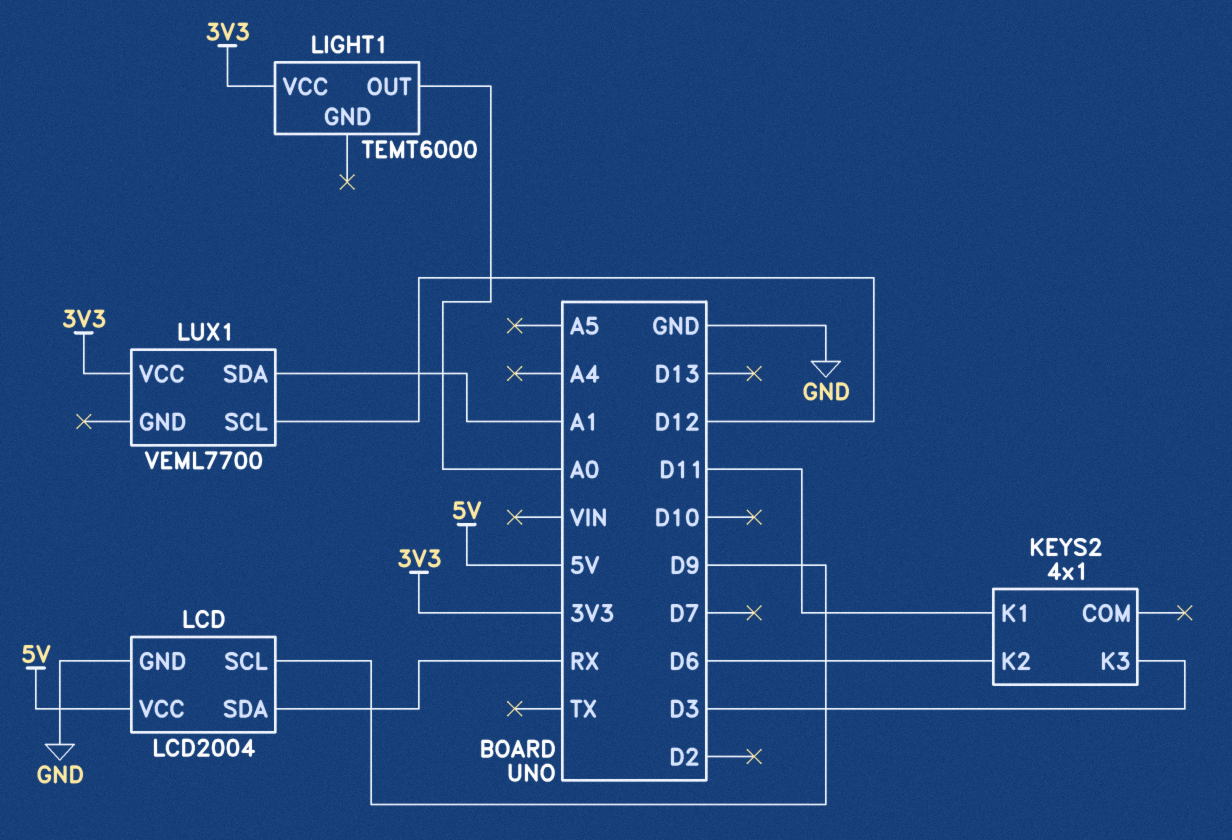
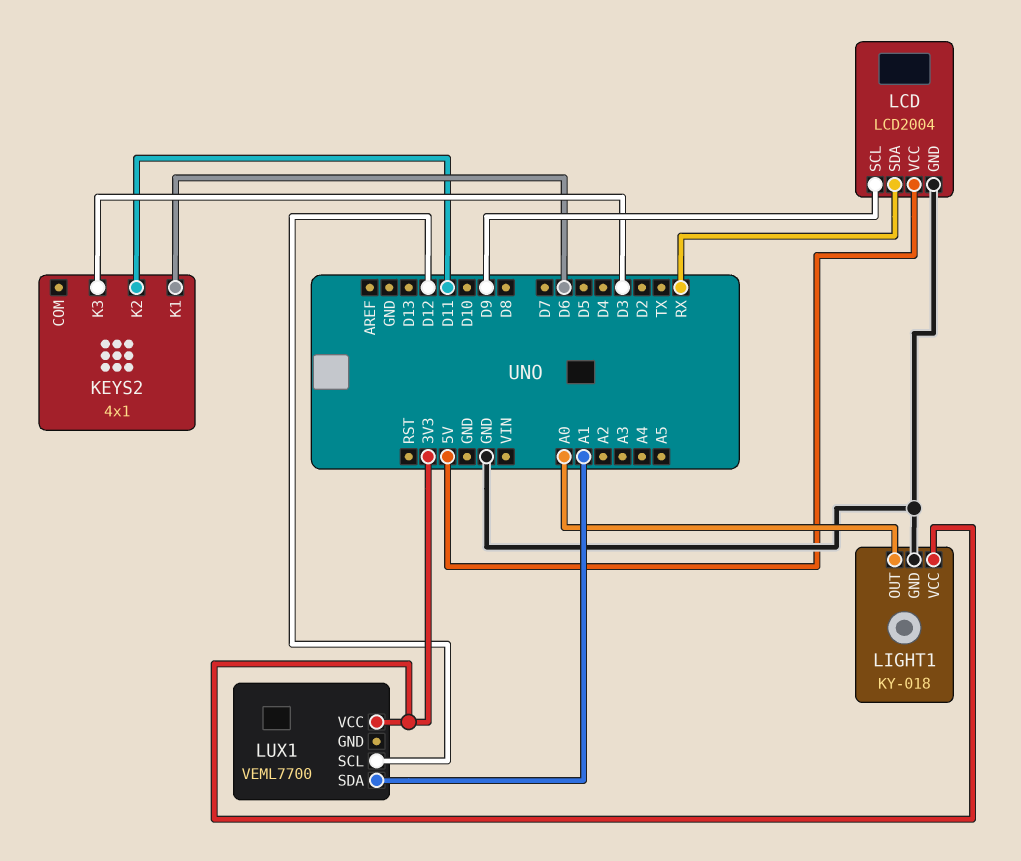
KEYS2 pin K1: D11 -> D6
KEYS2 pin K2: D6 -> D11
LIGHT1: TEMT6000 -> KY-018
LIGHT1 pin GND: none -> GND

